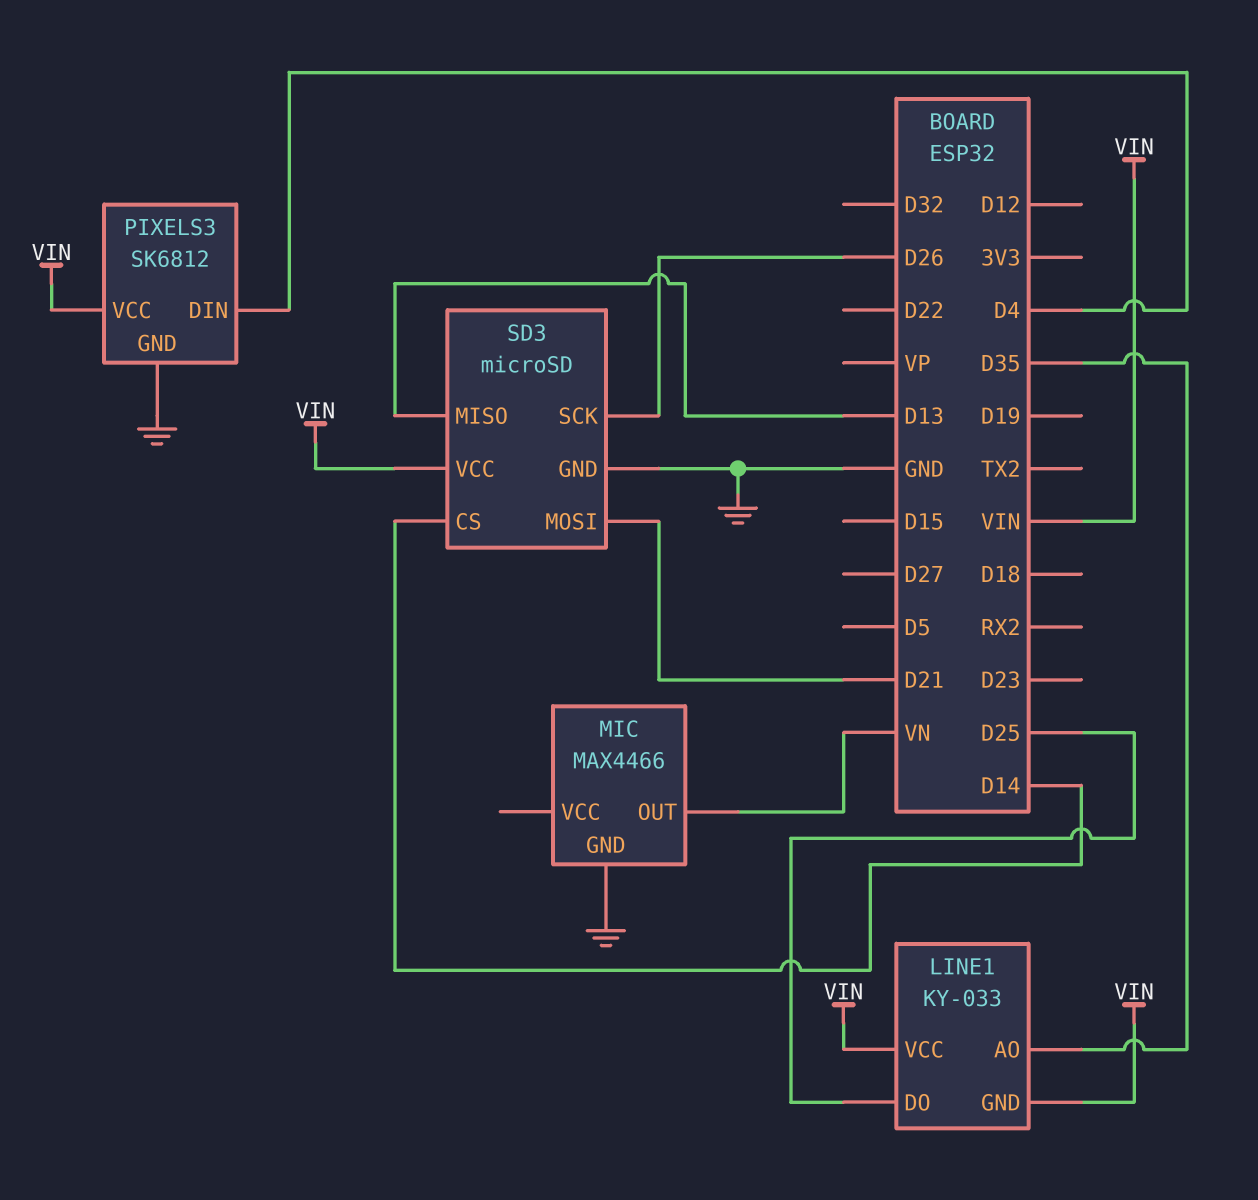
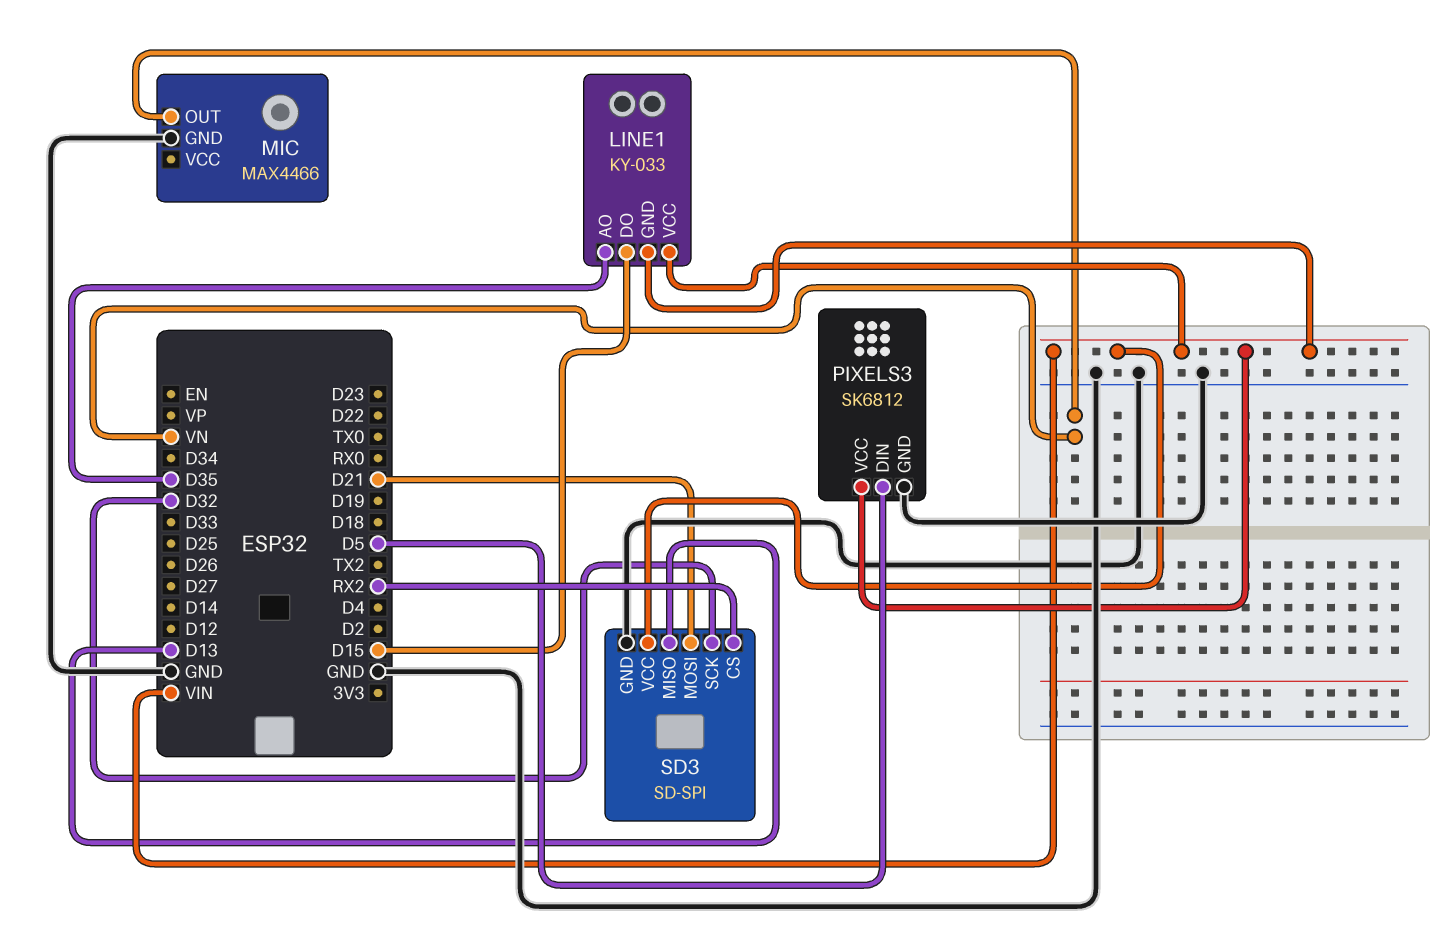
LINE1 pin DO: D25 -> D15
PIXELS3 pin DIN: D4 -> D5
SD3: microSD -> SD-SPI
SD3 pin CS: D14 -> RX2
SD3 pin SCK: D26 -> D32

